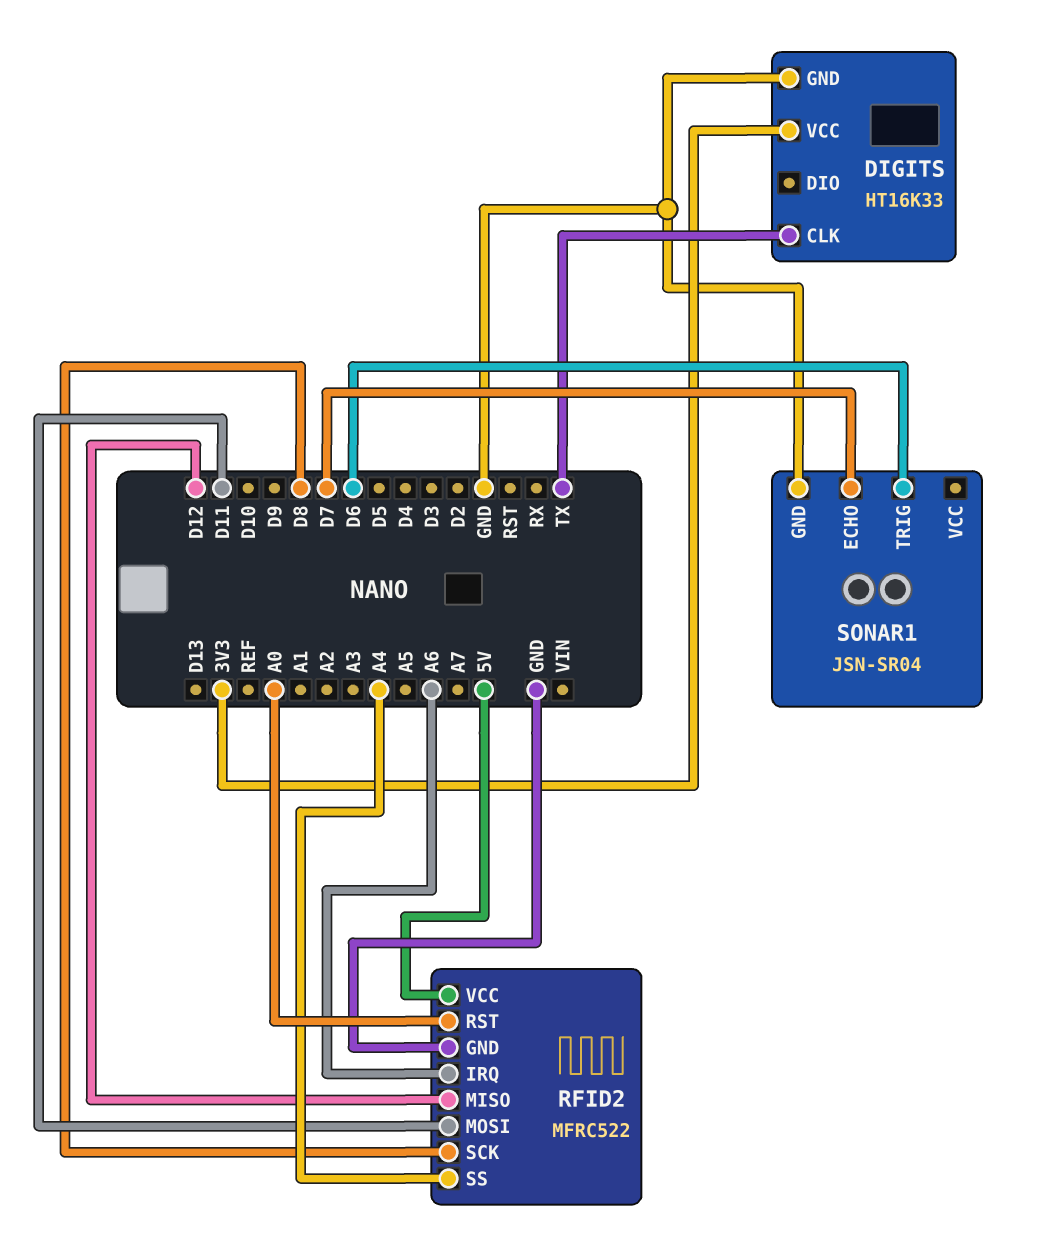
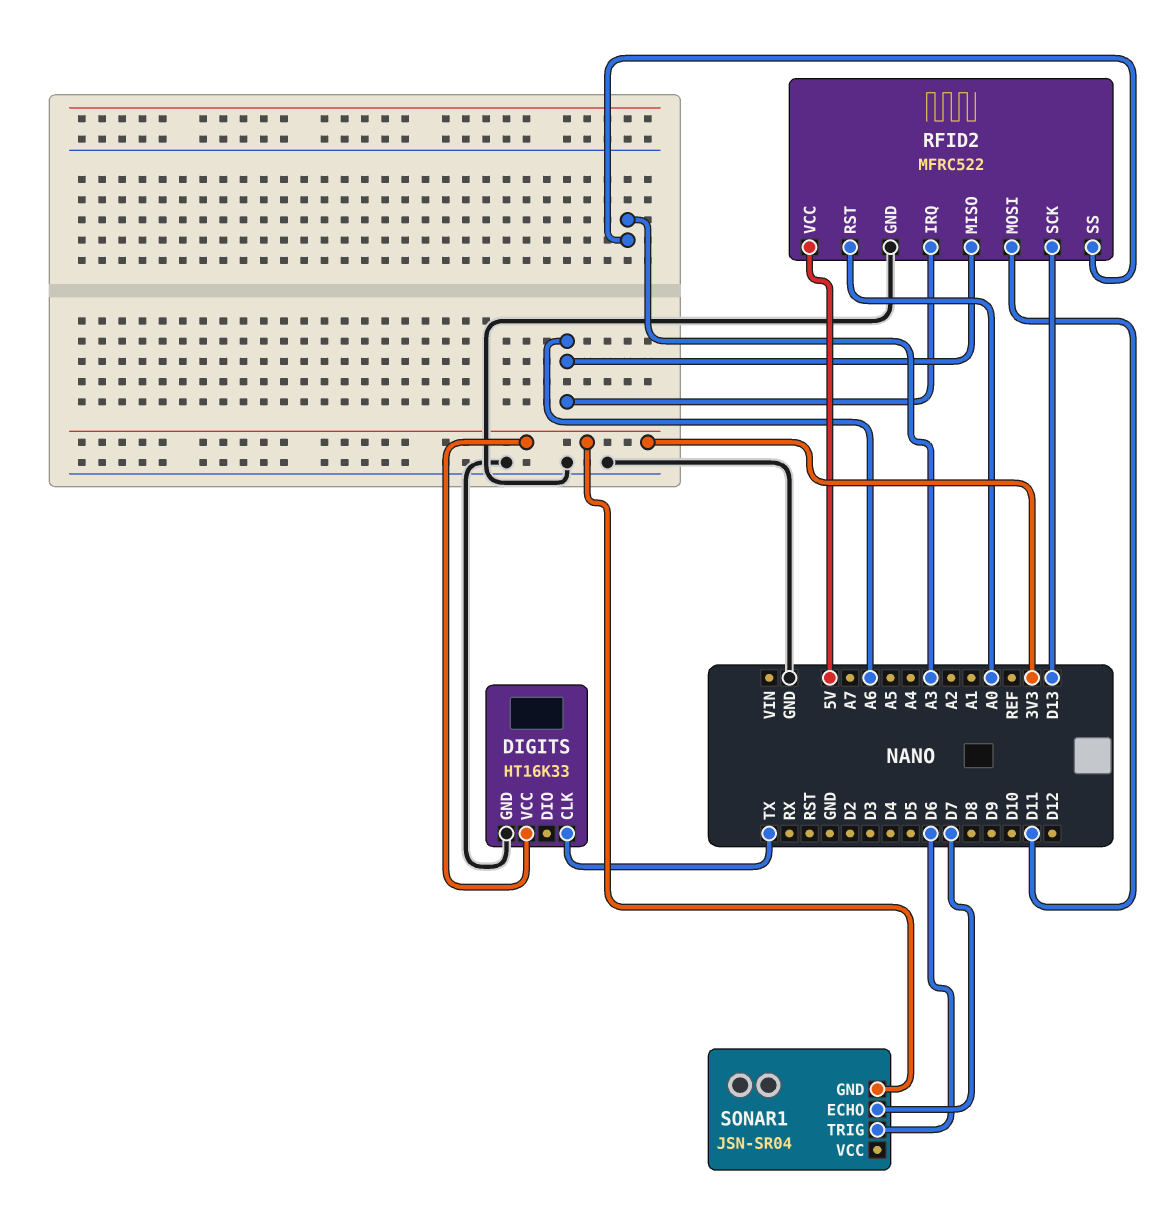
RFID2 pin MISO: D12 -> A6
RFID2 pin SCK: D8 -> D13
RFID2 pin SS: A4 -> A3
SONAR1 pin GND: GND -> 3V3

